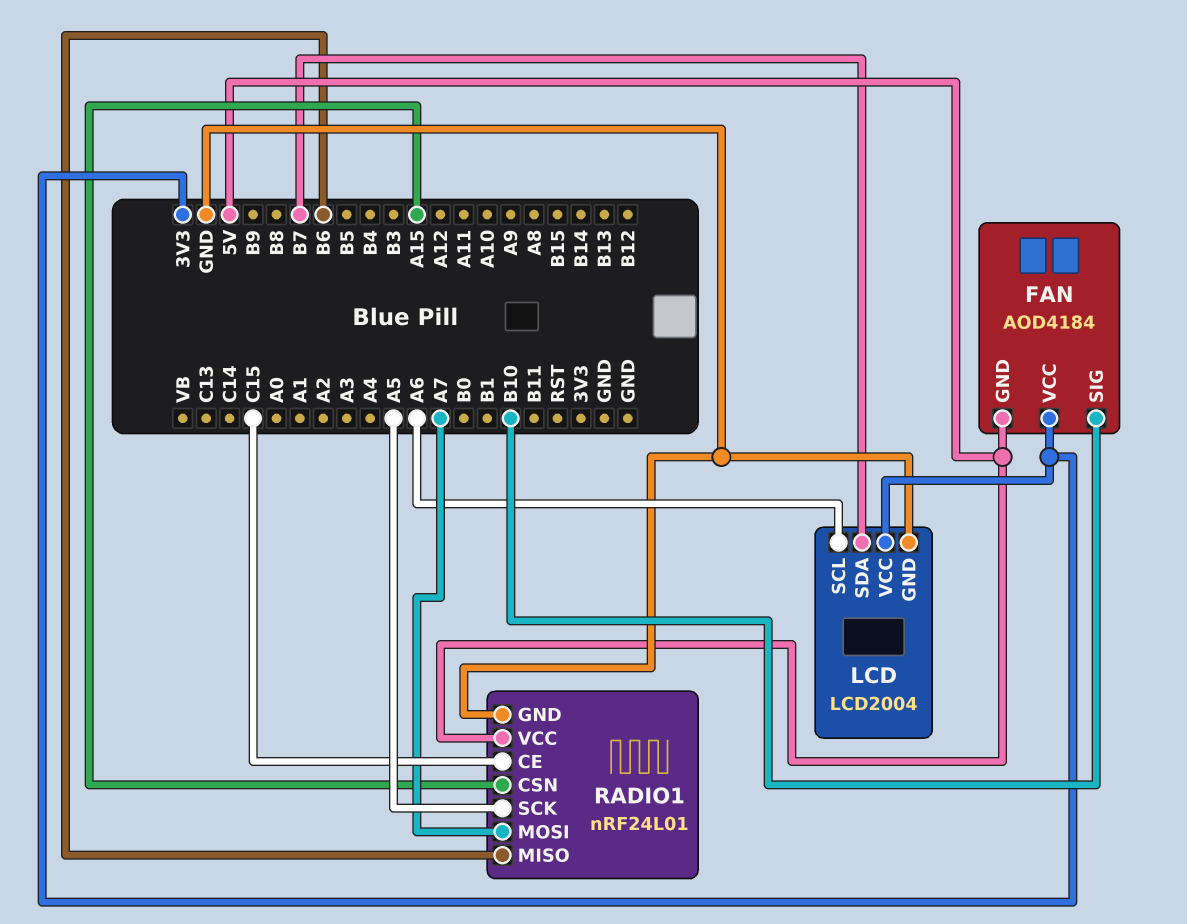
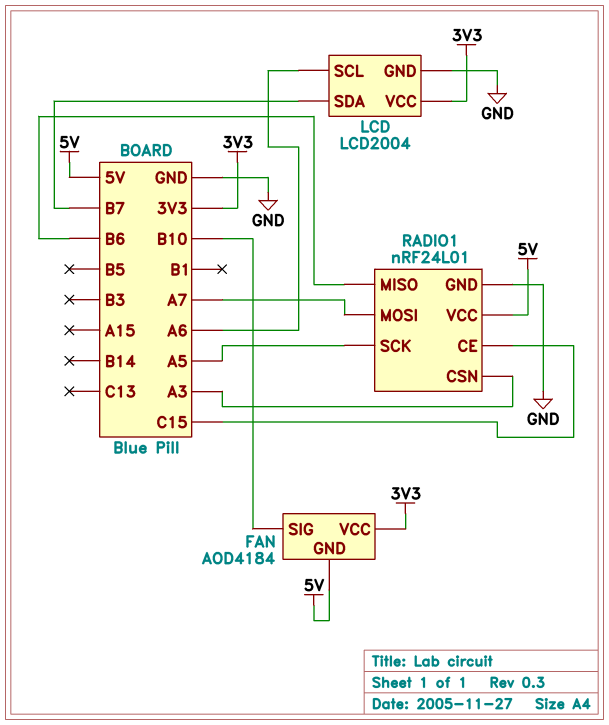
RADIO1 pin CSN: A15 -> A3

